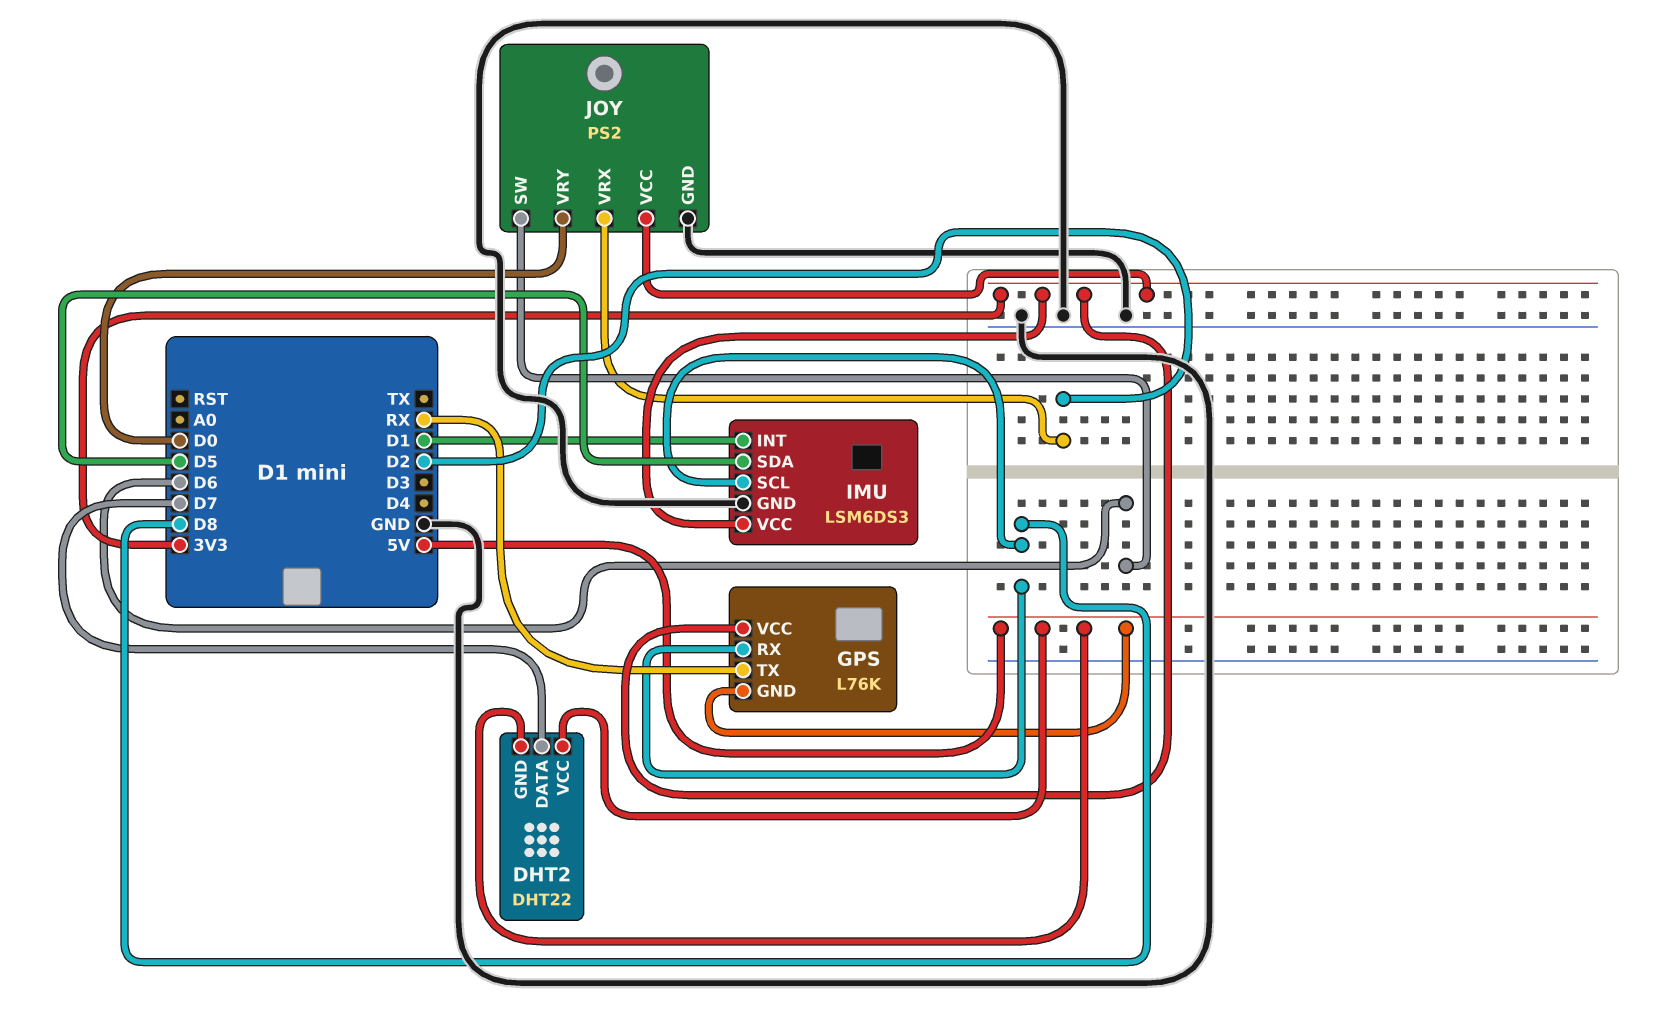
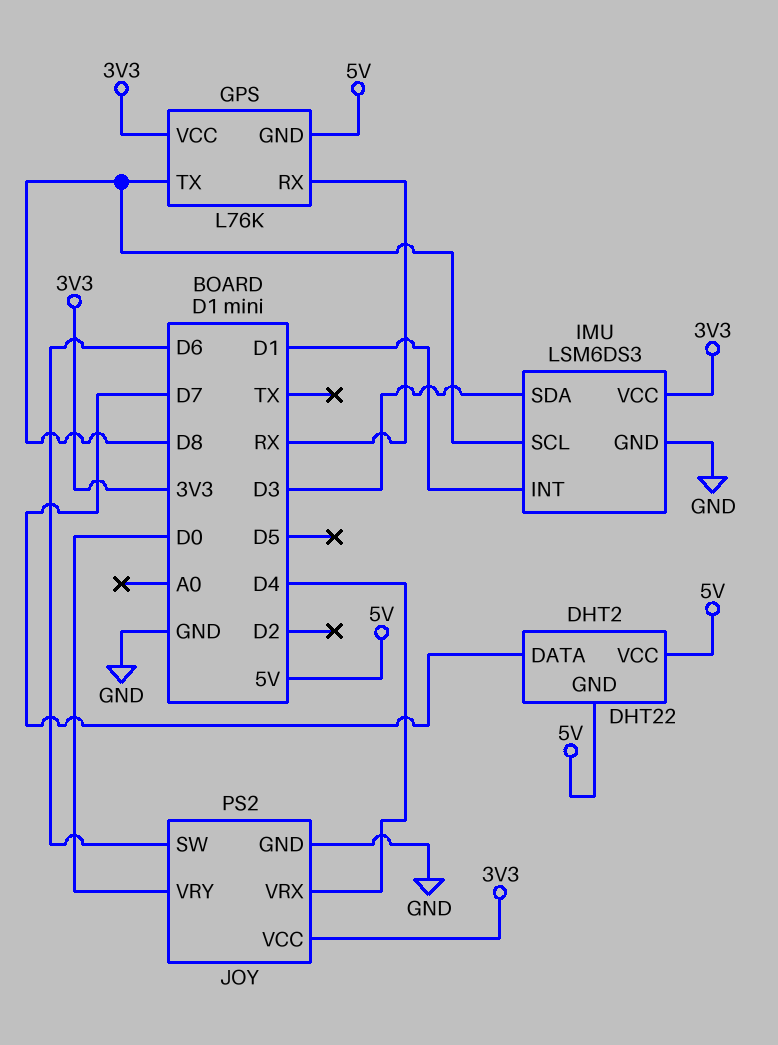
GPS pin RX: D8 -> RX
GPS pin TX: RX -> D8
IMU pin SDA: D5 -> D3
JOY pin VRX: D2 -> D4

